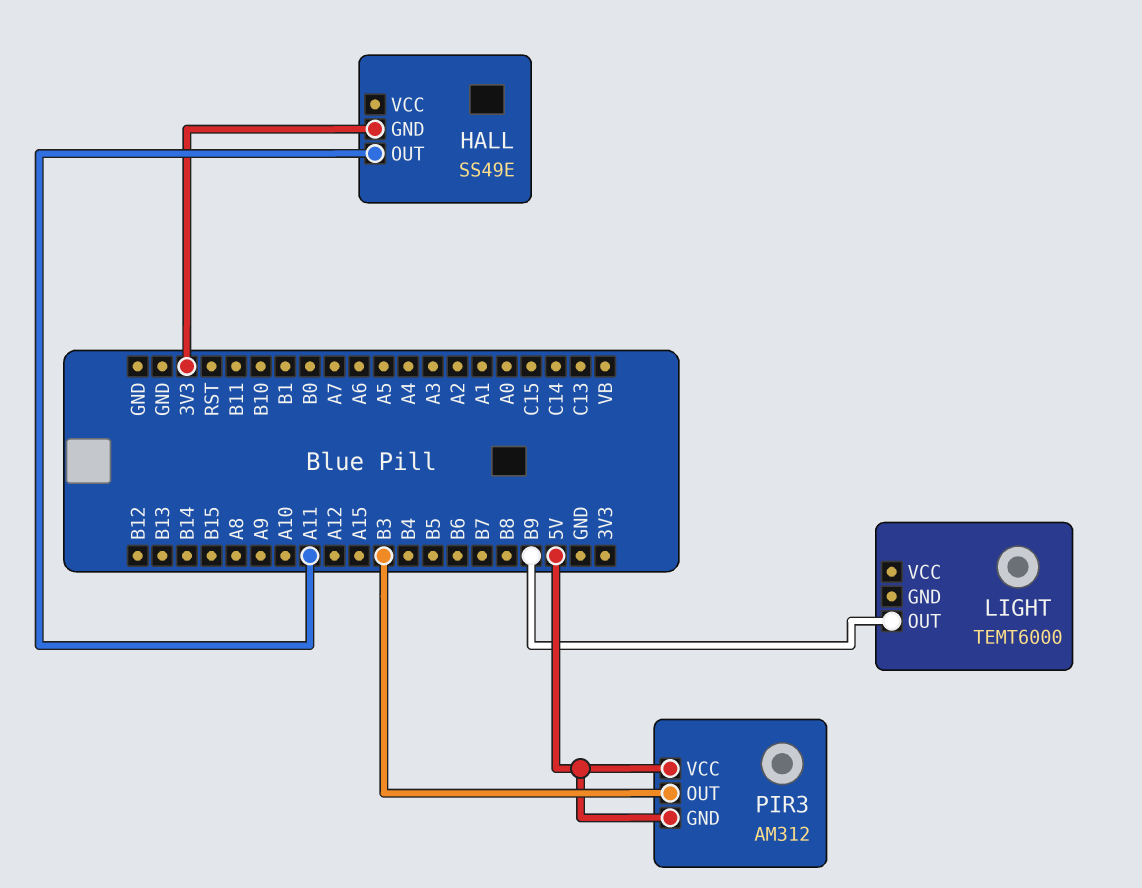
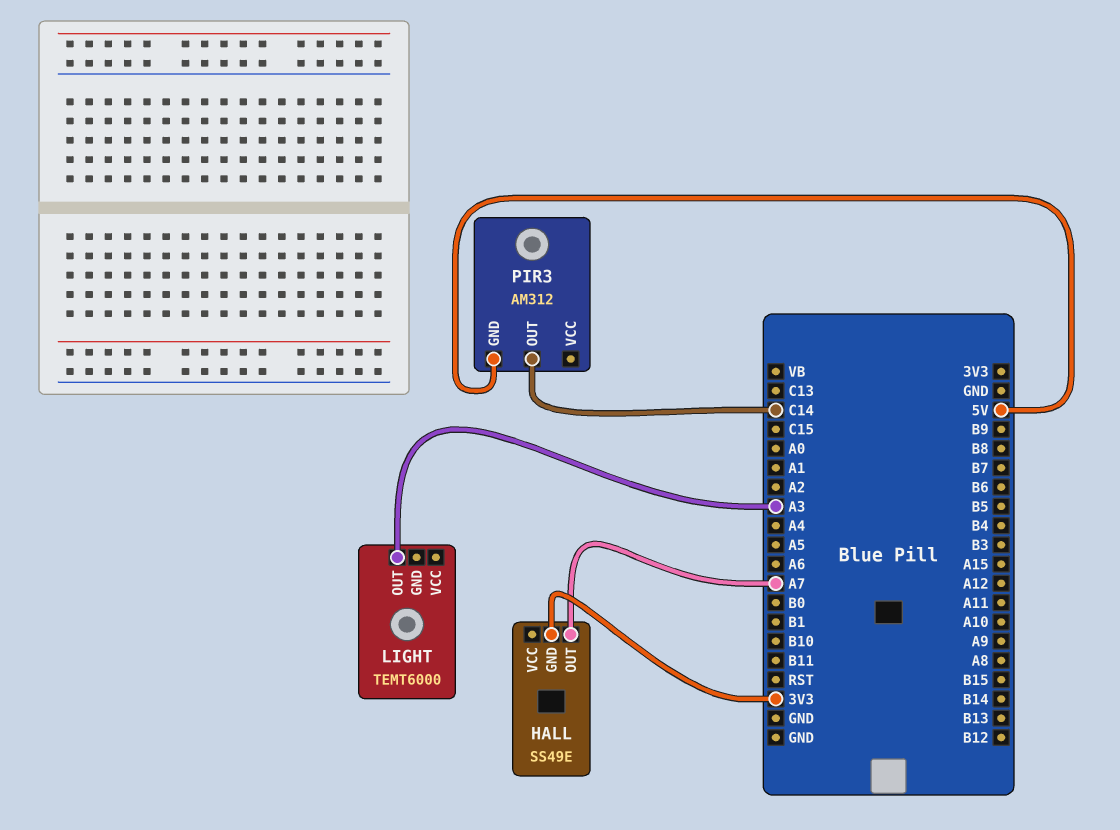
HALL pin OUT: A11 -> A7
LIGHT pin OUT: B9 -> A3
PIR3 pin OUT: B3 -> C14
PIR3 pin VCC: 5V -> none

